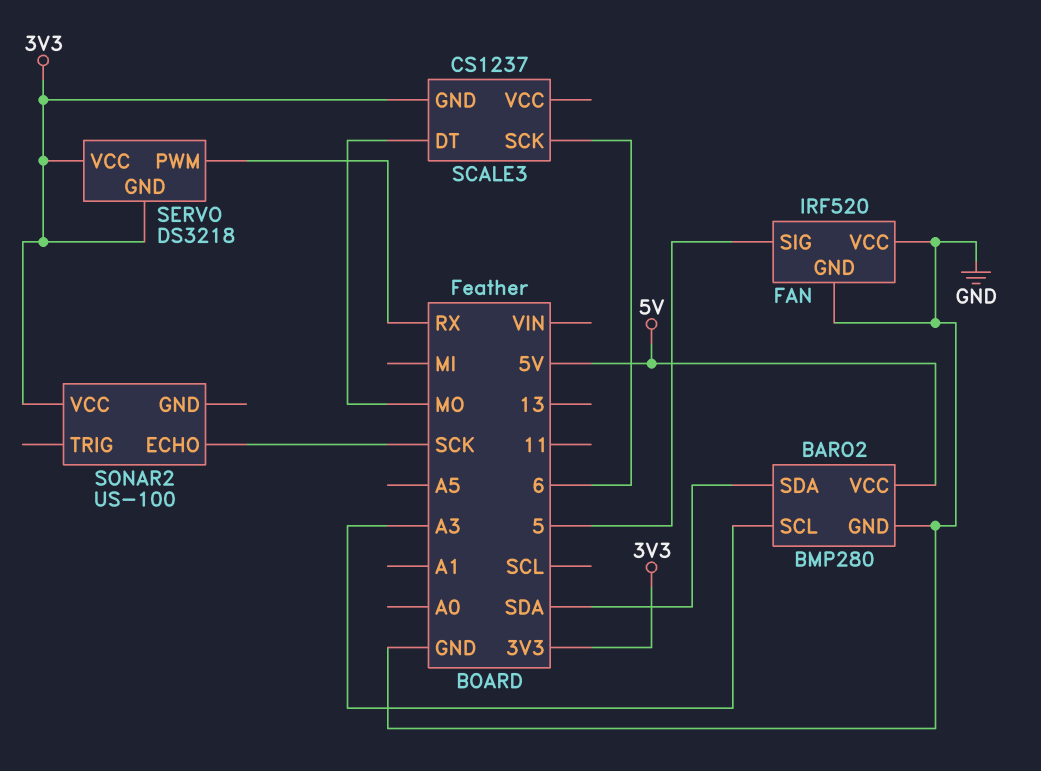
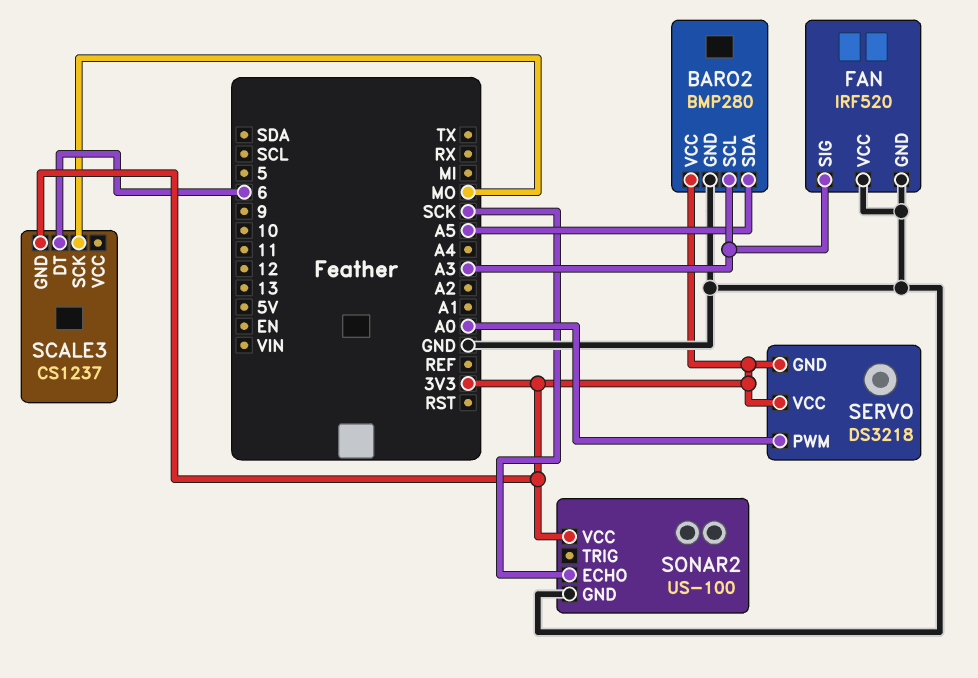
BARO2 pin SDA: SDA -> A5
BARO2 pin VCC: 5V -> 3V3
FAN pin SIG: 5 -> A3
SCALE3 pin DT: MO -> 6
SCALE3 pin SCK: 6 -> MO
SERVO pin PWM: RX -> A0
SONAR2 pin GND: none -> GND

